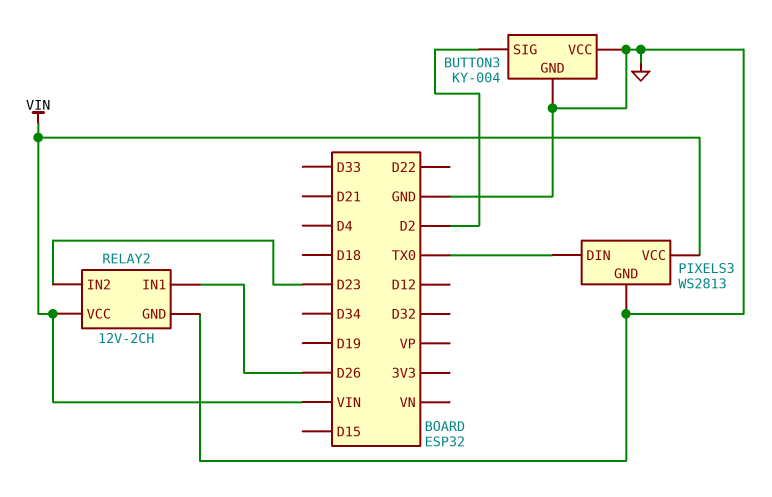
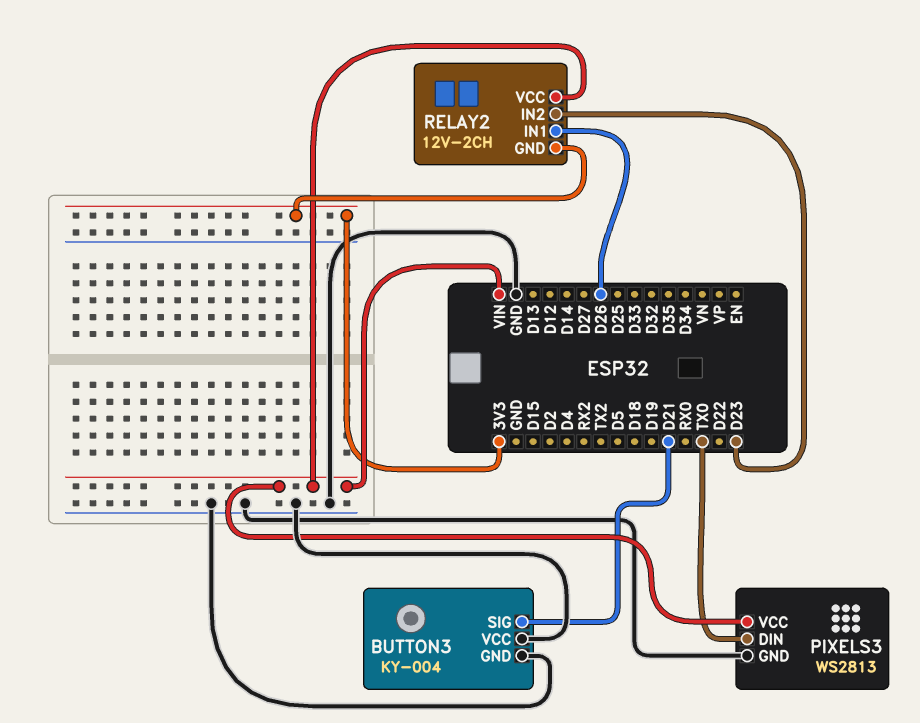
BUTTON3 pin SIG: D2 -> D21
RELAY2 pin GND: GND -> 3V3

